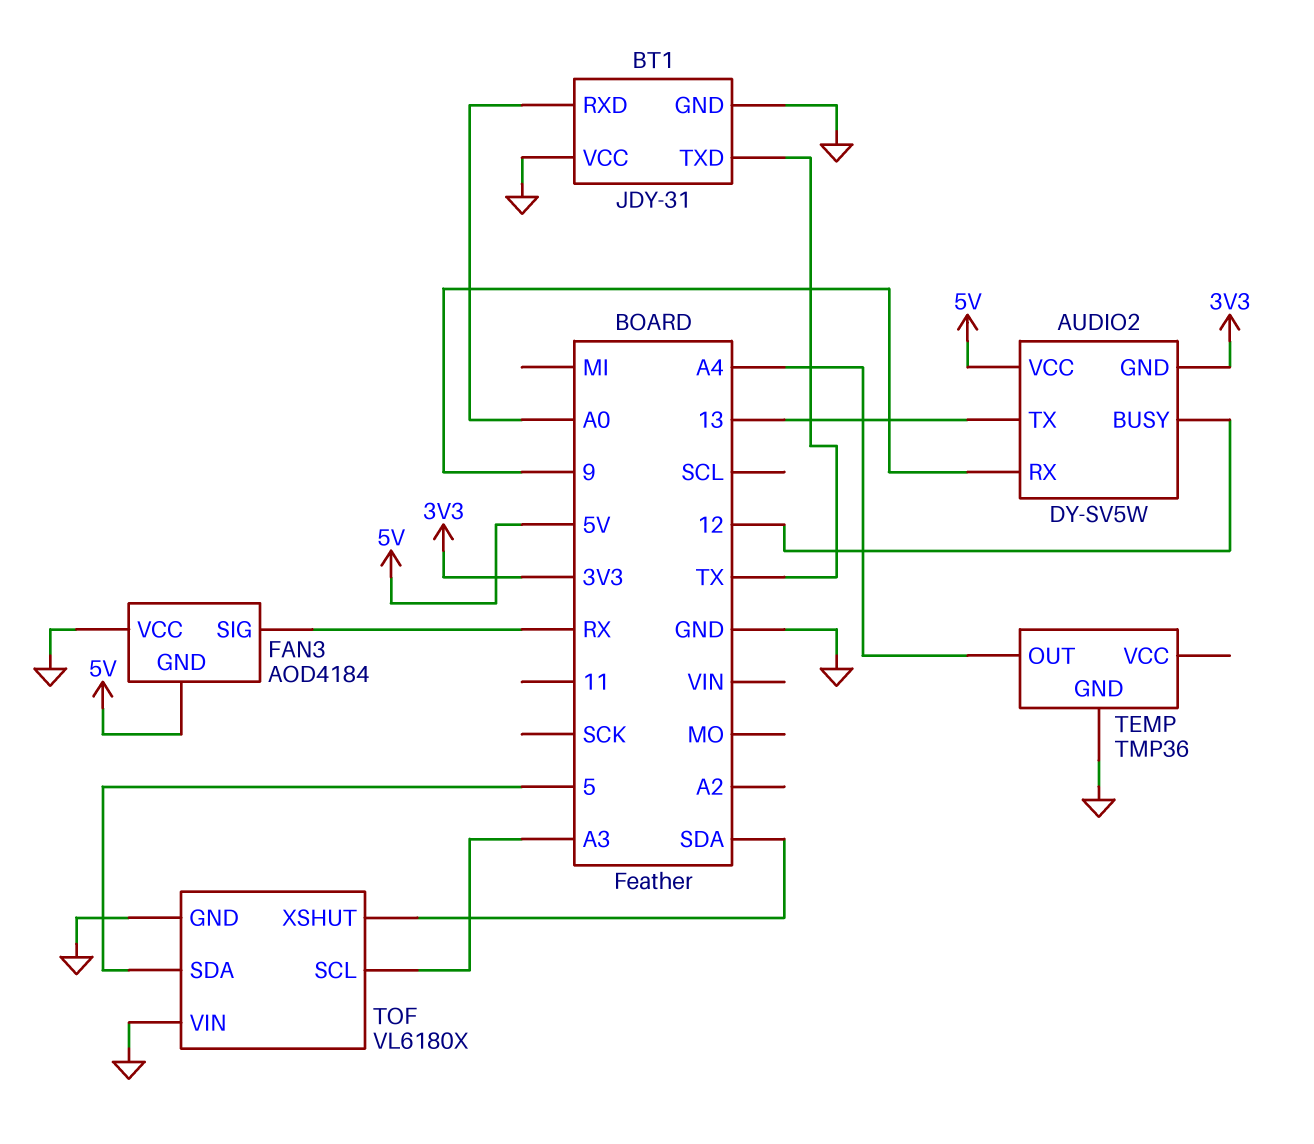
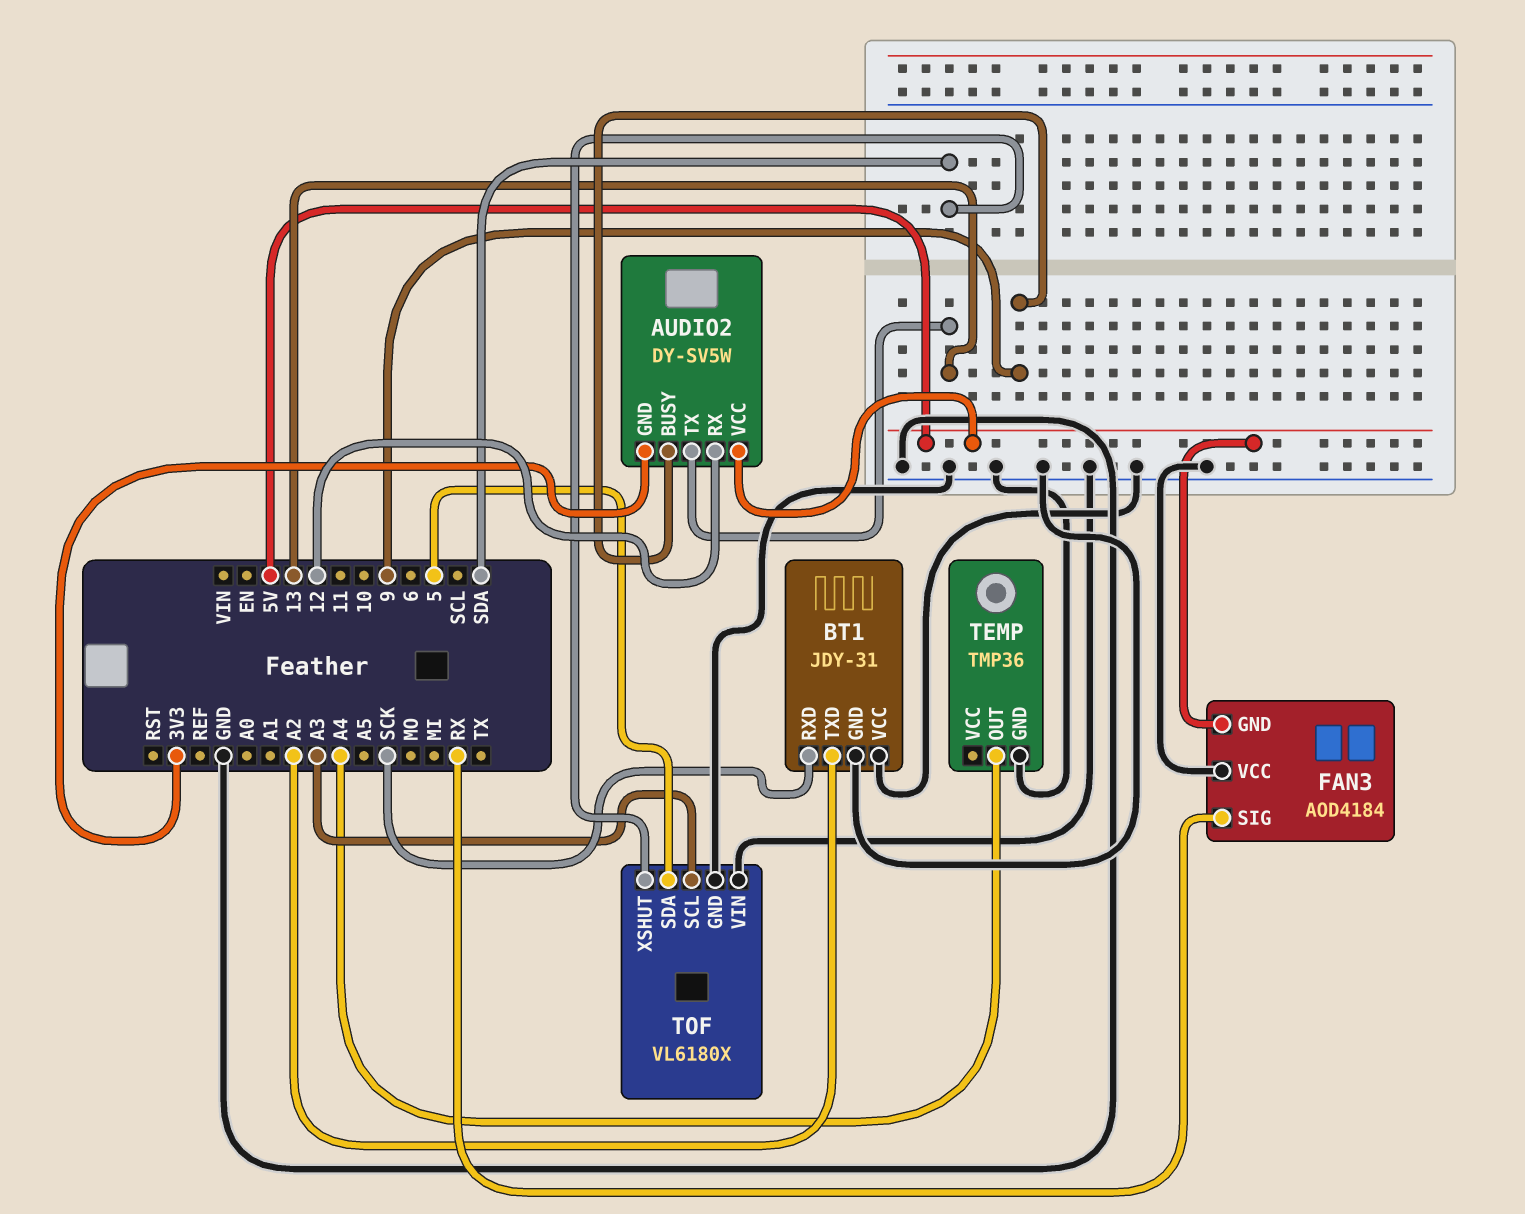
AUDIO2 pin BUSY: 12 -> 9
AUDIO2 pin RX: 9 -> 12
BT1 pin RXD: A0 -> SCK
BT1 pin TXD: TX -> A2

